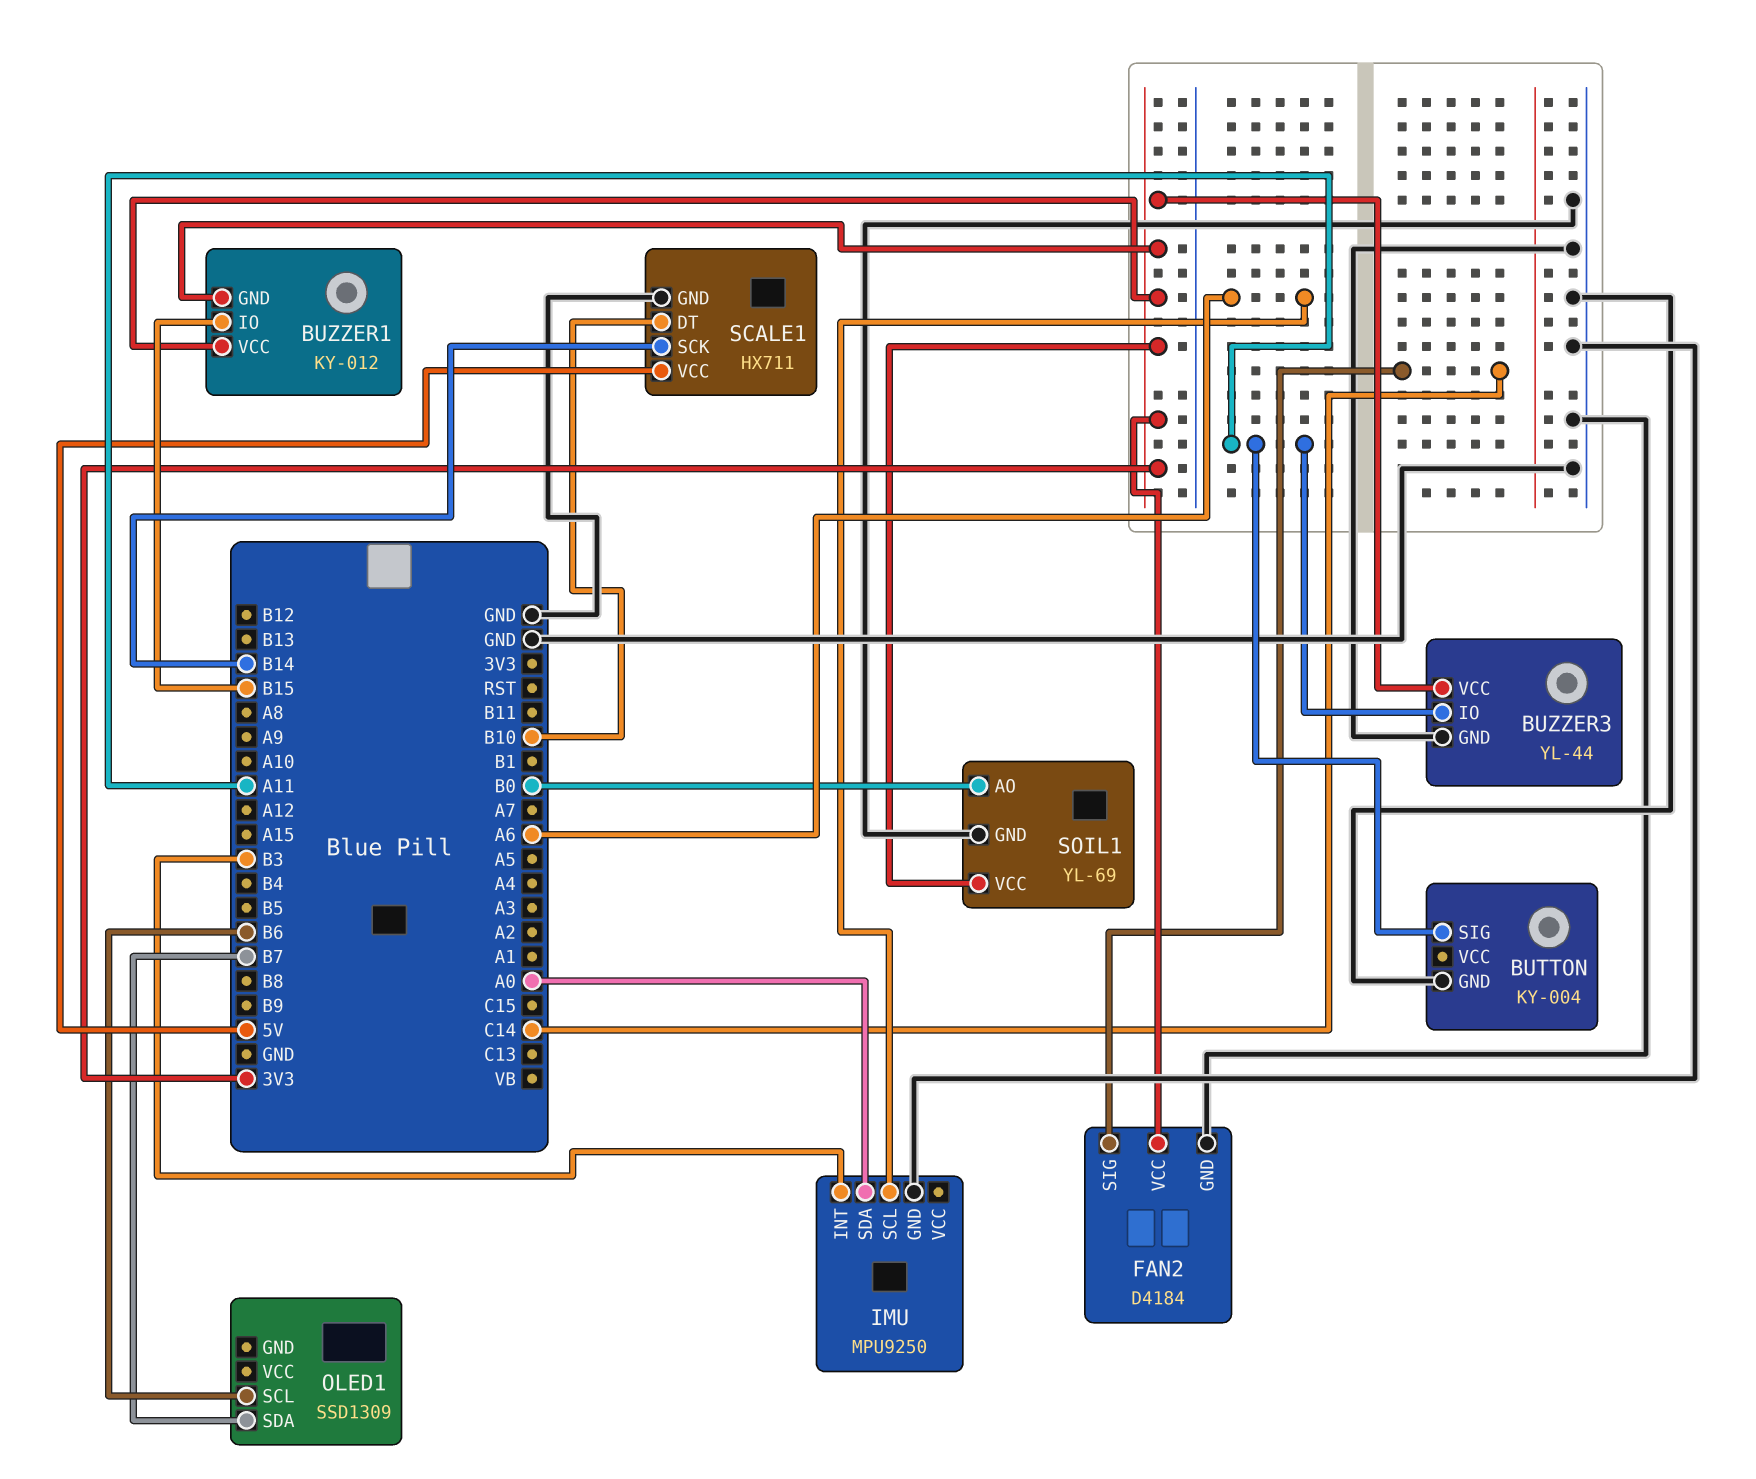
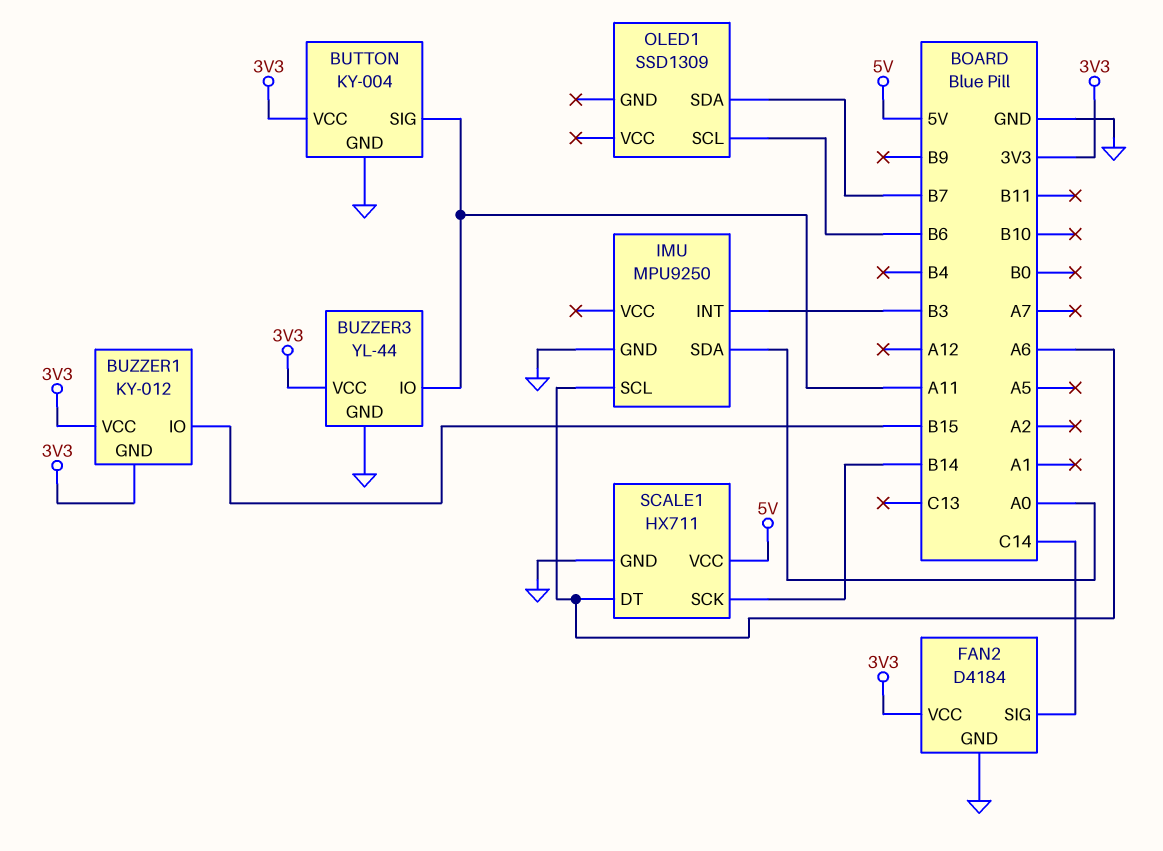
BUTTON pin VCC: none -> 3V3
SCALE1 pin DT: B10 -> A6
SOIL1: YL-69 -> none
SOIL1 pin AO: B0 -> none
SOIL1 pin GND: GND -> none
SOIL1 pin VCC: 3V3 -> none

